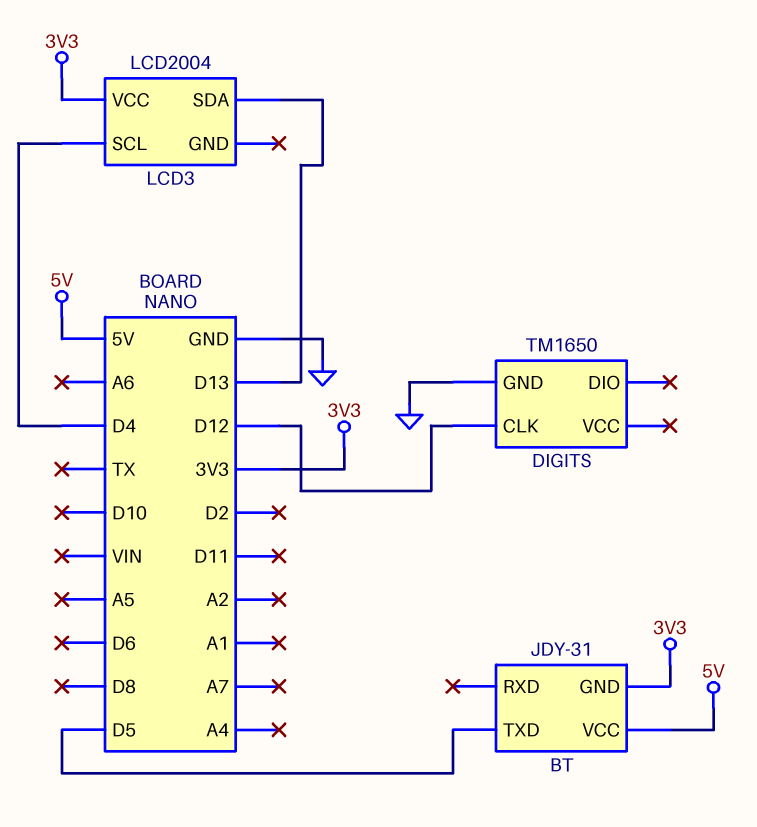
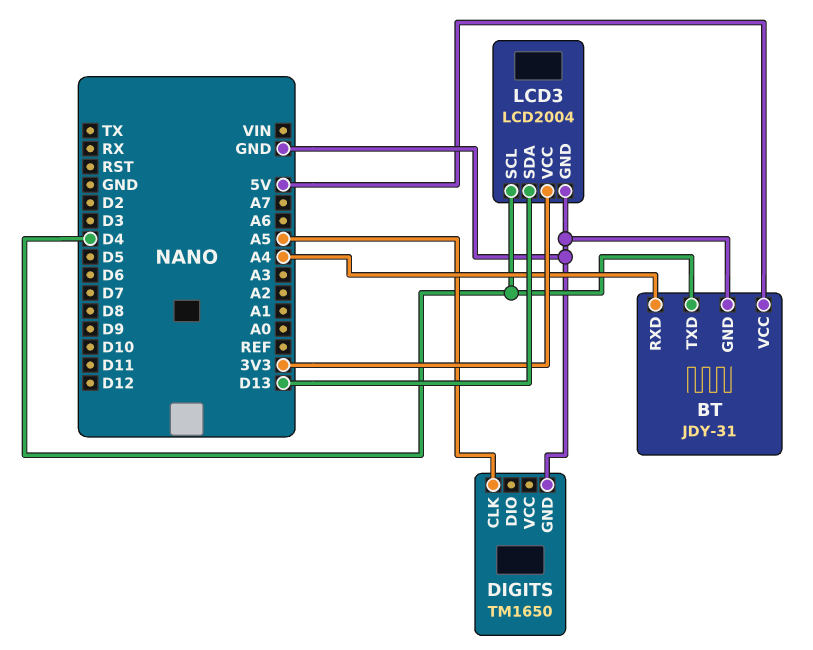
BT pin GND: 3V3 -> GND
BT pin RXD: none -> A4
BT pin TXD: D5 -> D4
DIGITS pin CLK: D12 -> A5
LCD3 pin GND: none -> GND

